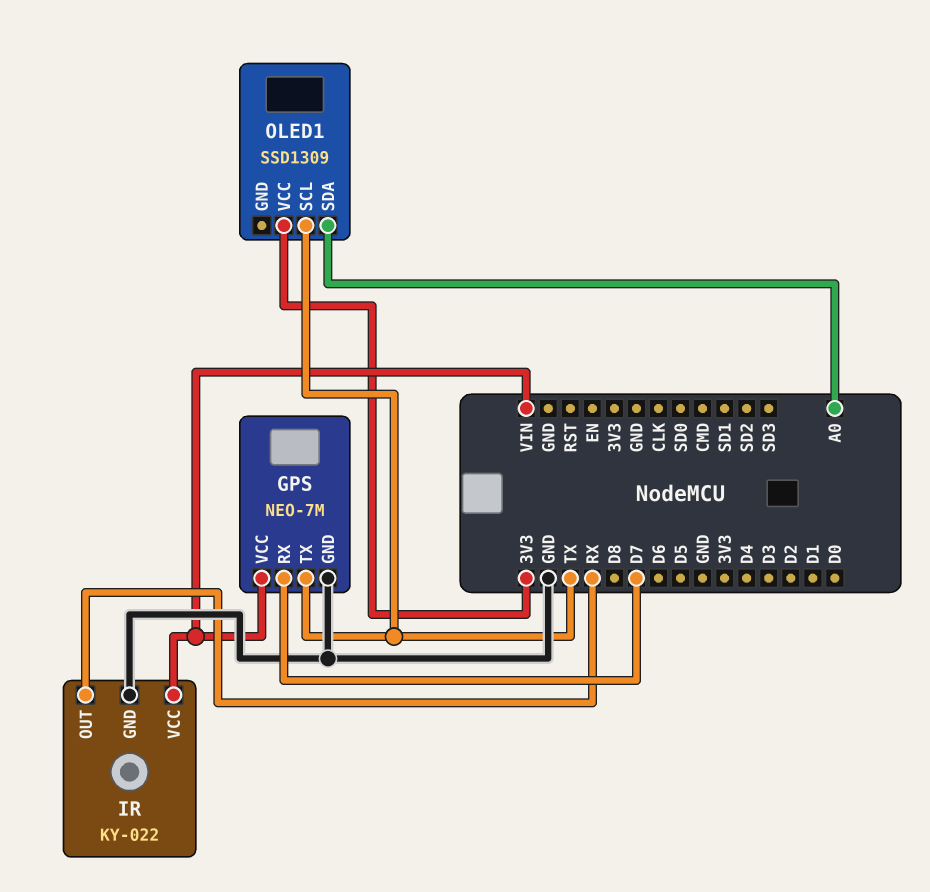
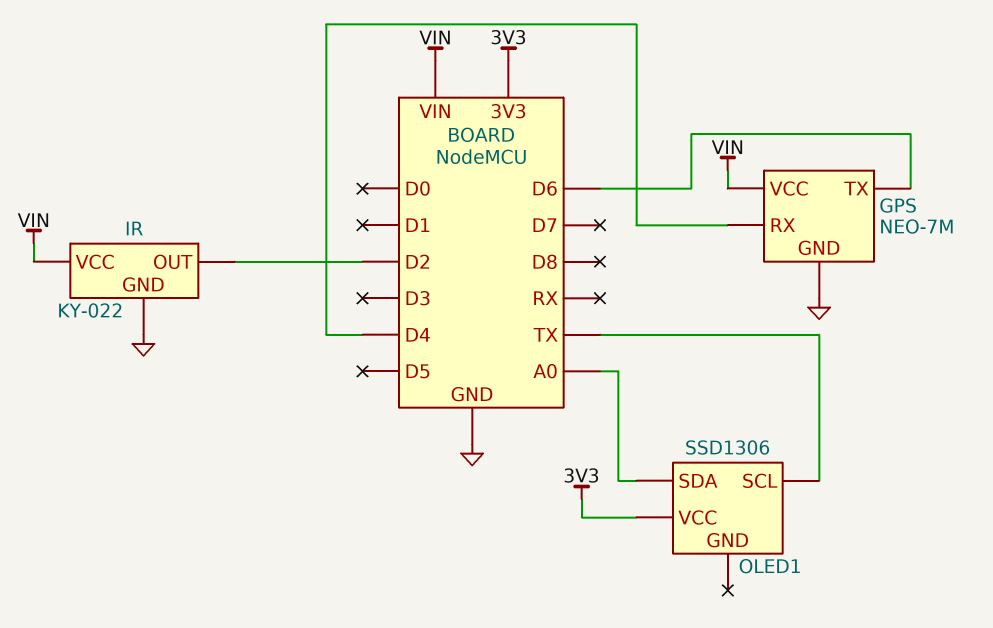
GPS pin RX: D7 -> D4
GPS pin TX: TX -> D6
IR pin OUT: RX -> D2
OLED1: SSD1309 -> SSD1306

